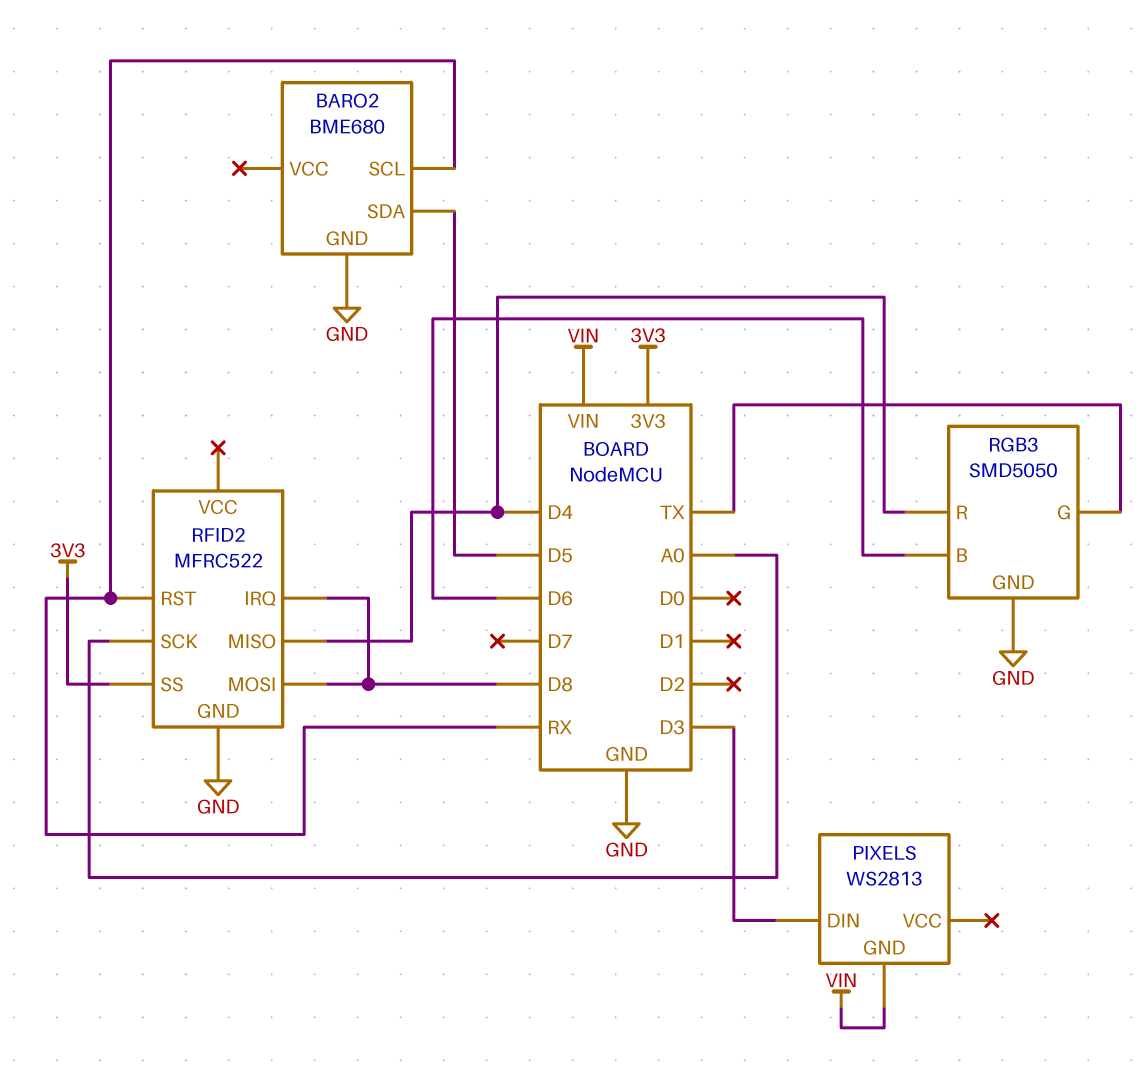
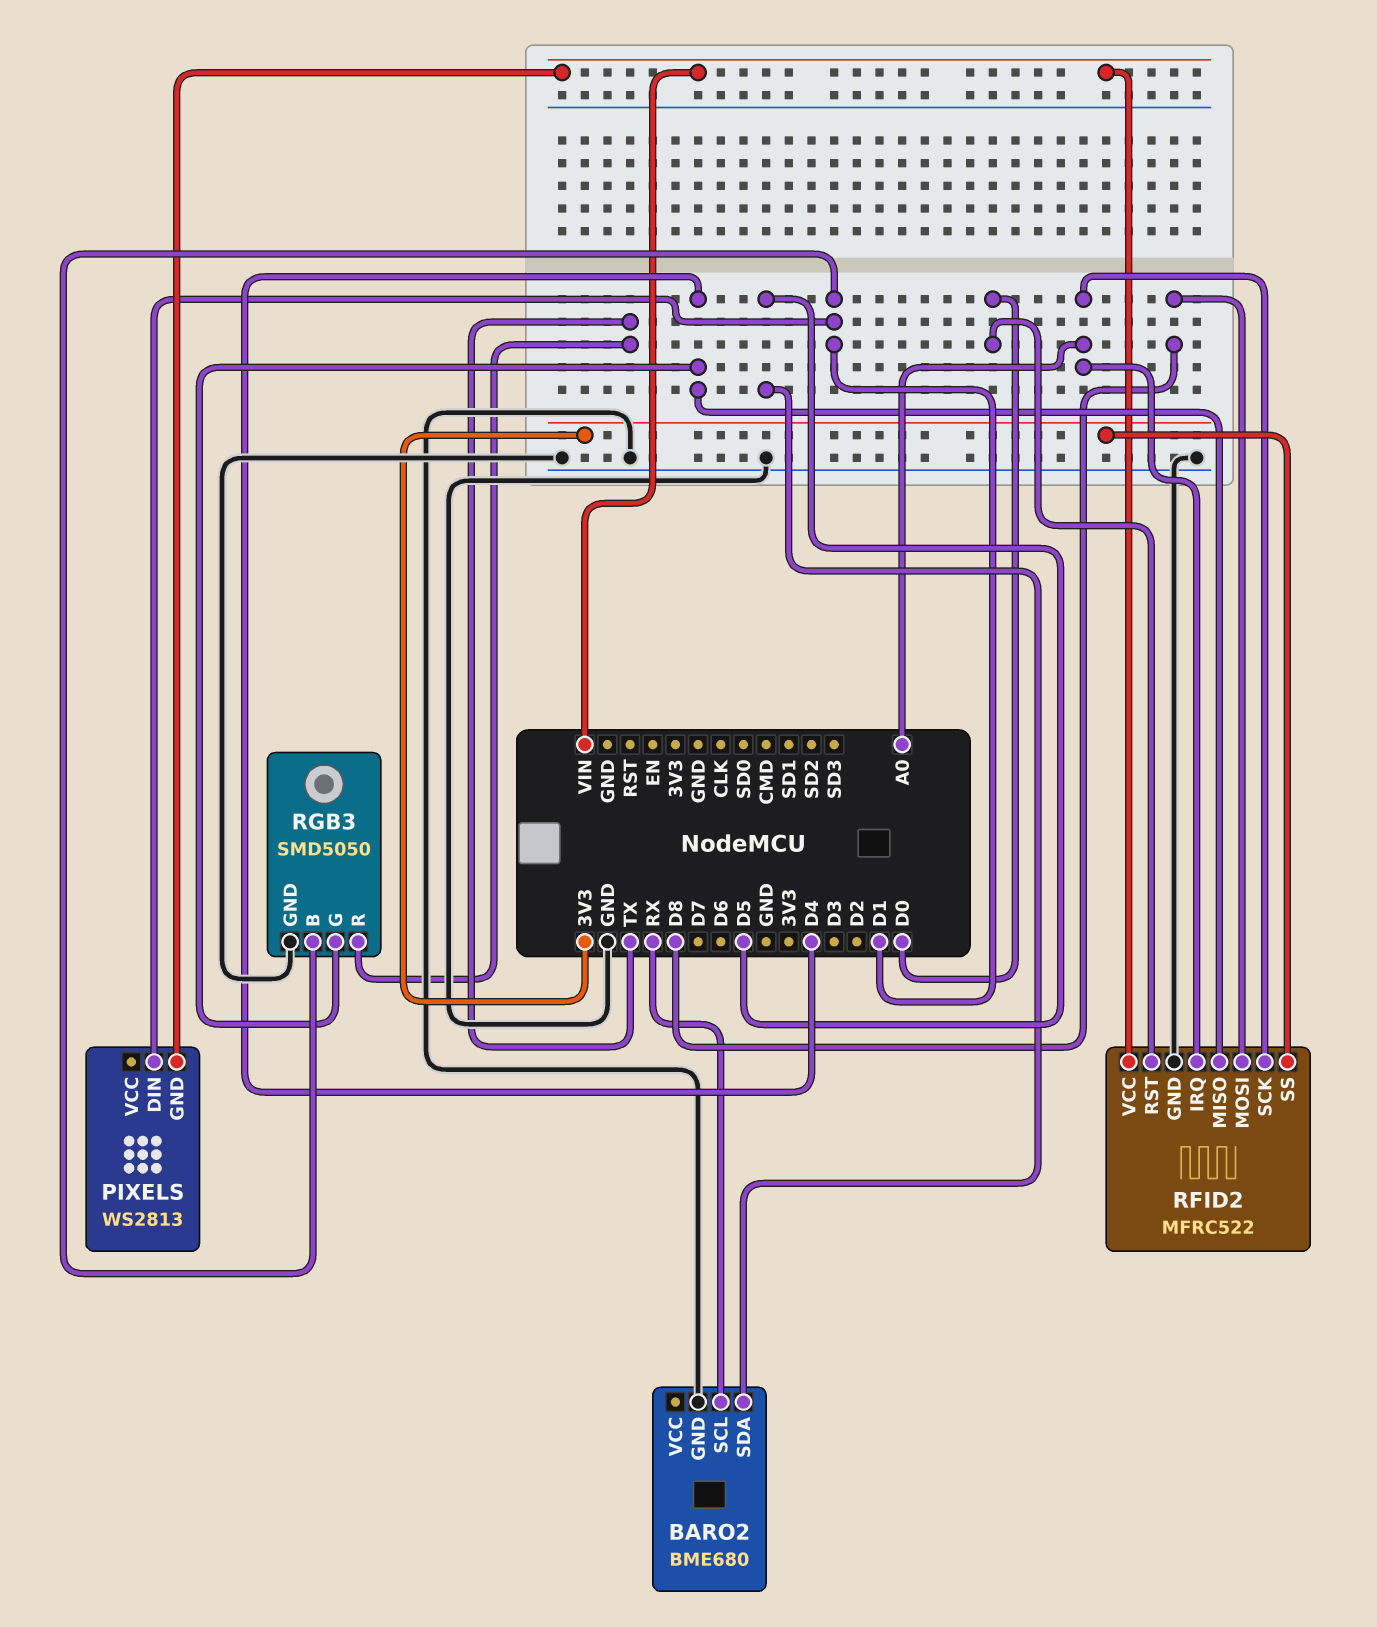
PIXELS pin DIN: D3 -> D1
RFID2 pin IRQ: D8 -> A0
RFID2 pin RST: RX -> D0
RFID2 pin VCC: none -> VIN
RGB3 pin B: D6 -> D1
RGB3 pin G: TX -> D4
RGB3 pin R: D4 -> TX

